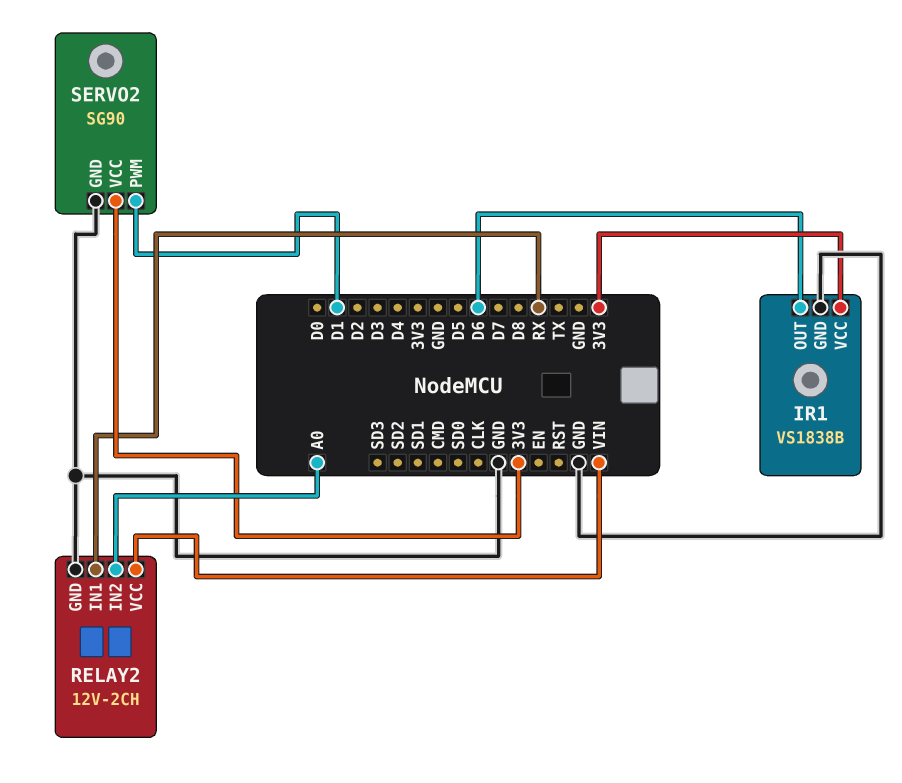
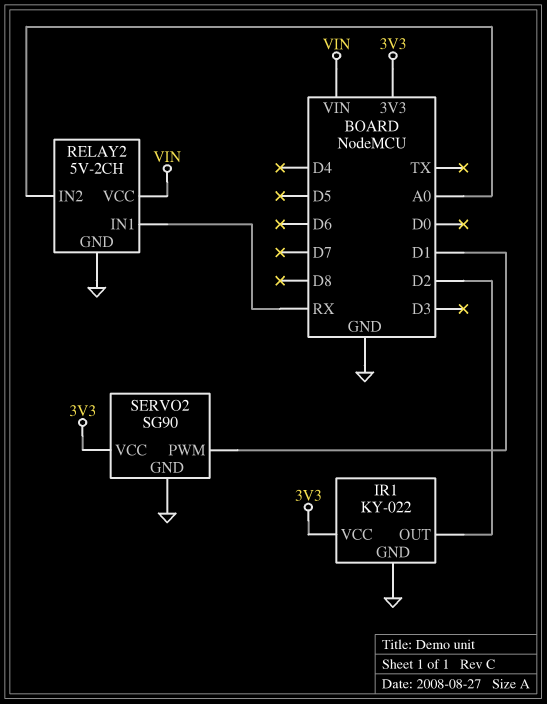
IR1: VS1838B -> KY-022
IR1 pin OUT: D6 -> D2
RELAY2: 12V-2CH -> 5V-2CH

